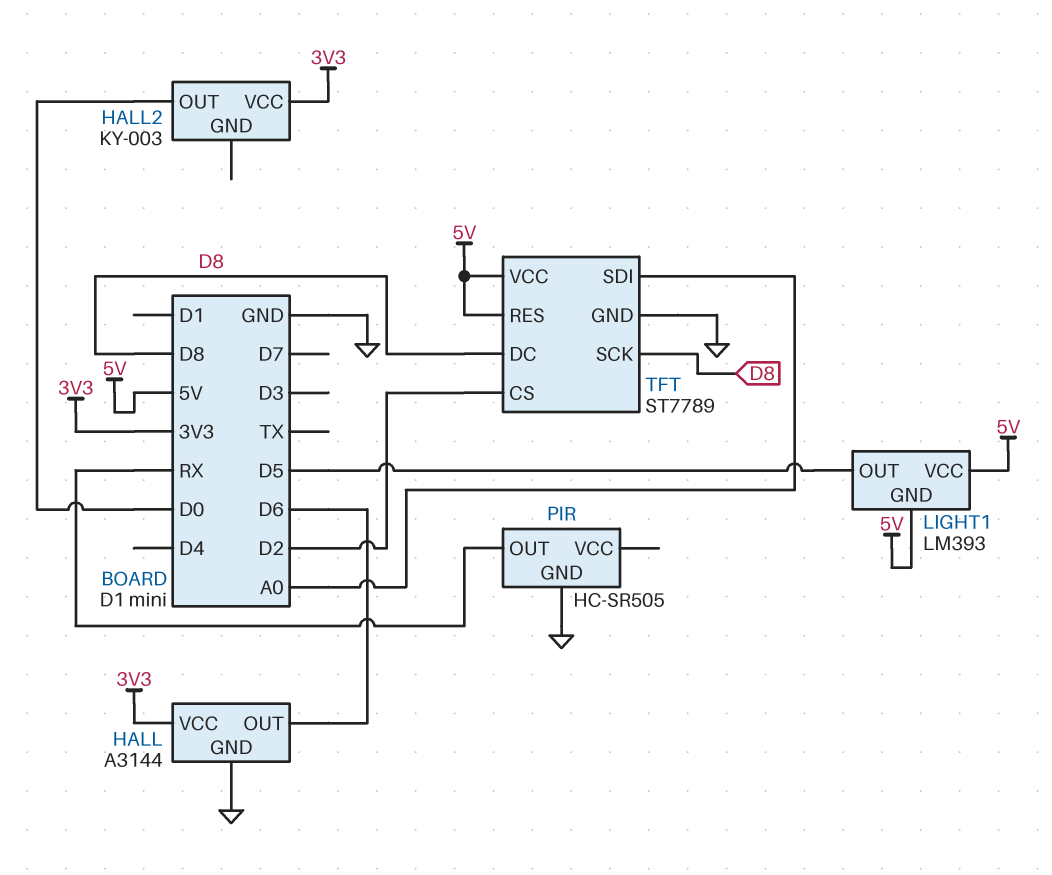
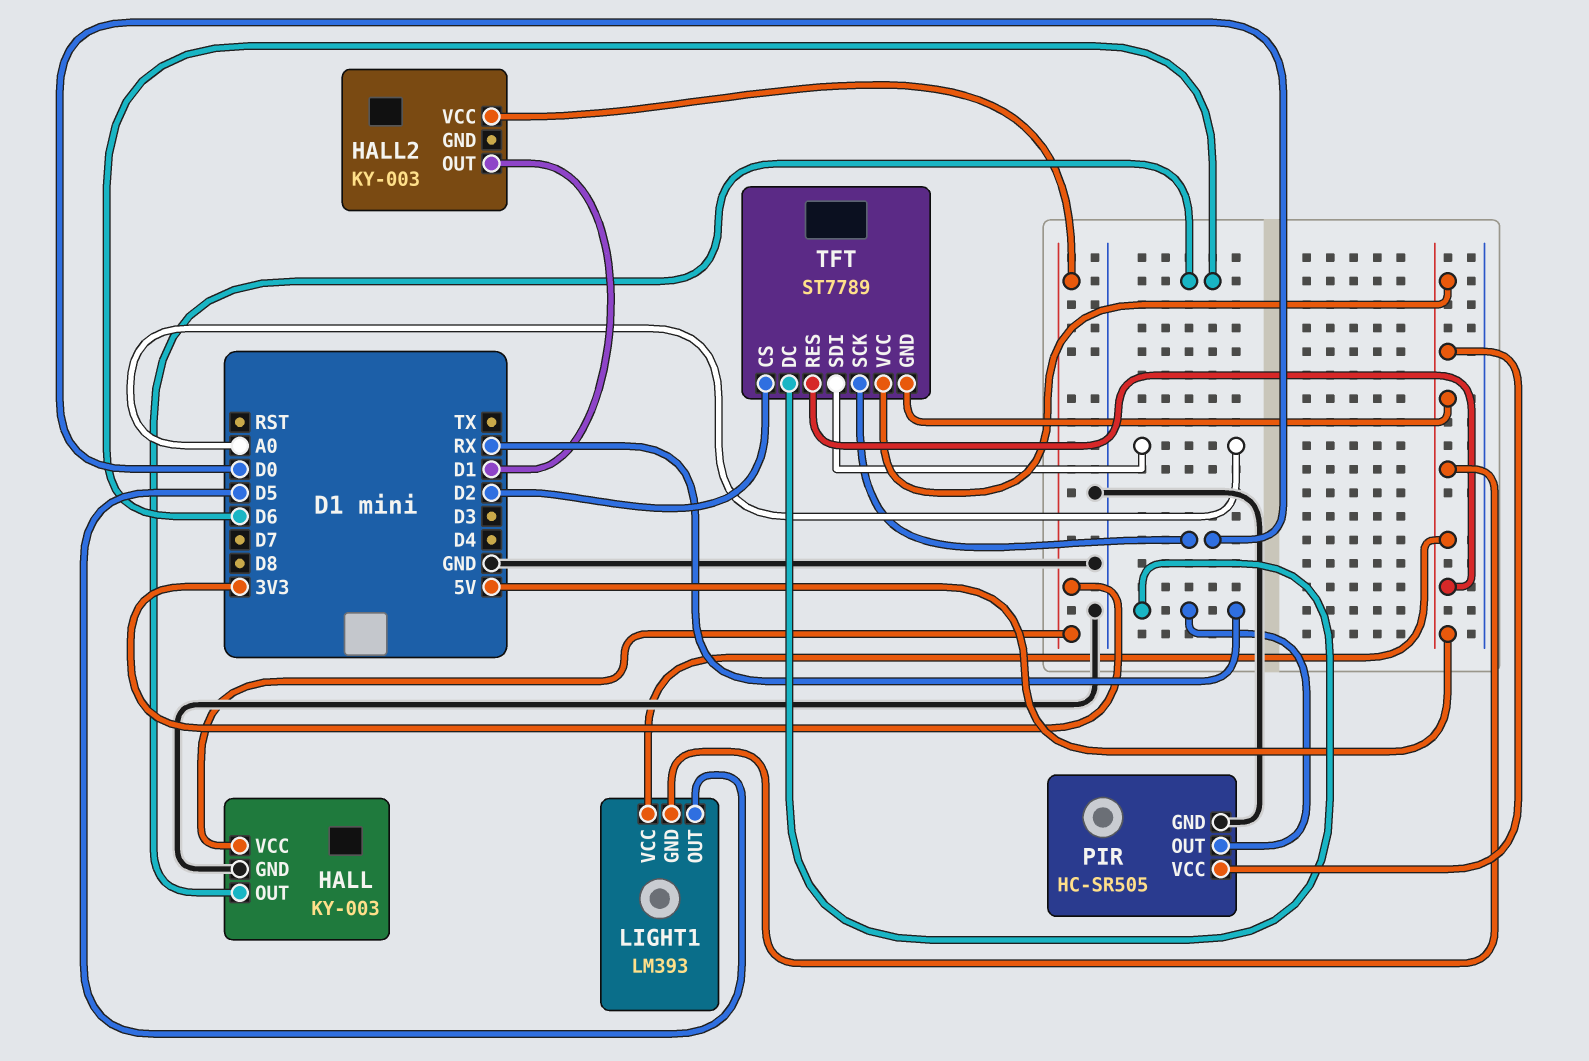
HALL: A3144 -> KY-003
HALL2 pin OUT: D0 -> D1
PIR pin VCC: none -> 5V
TFT pin DC: D8 -> RX
TFT pin GND: GND -> 5V
TFT pin SCK: D8 -> D0

